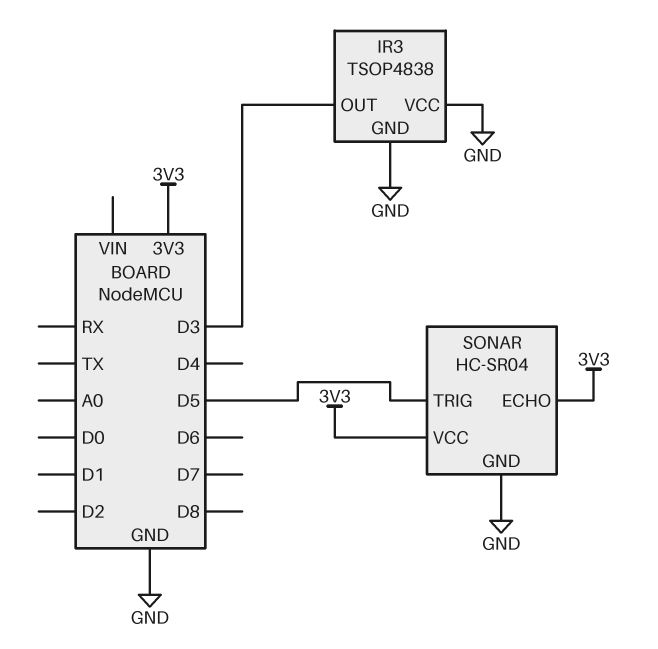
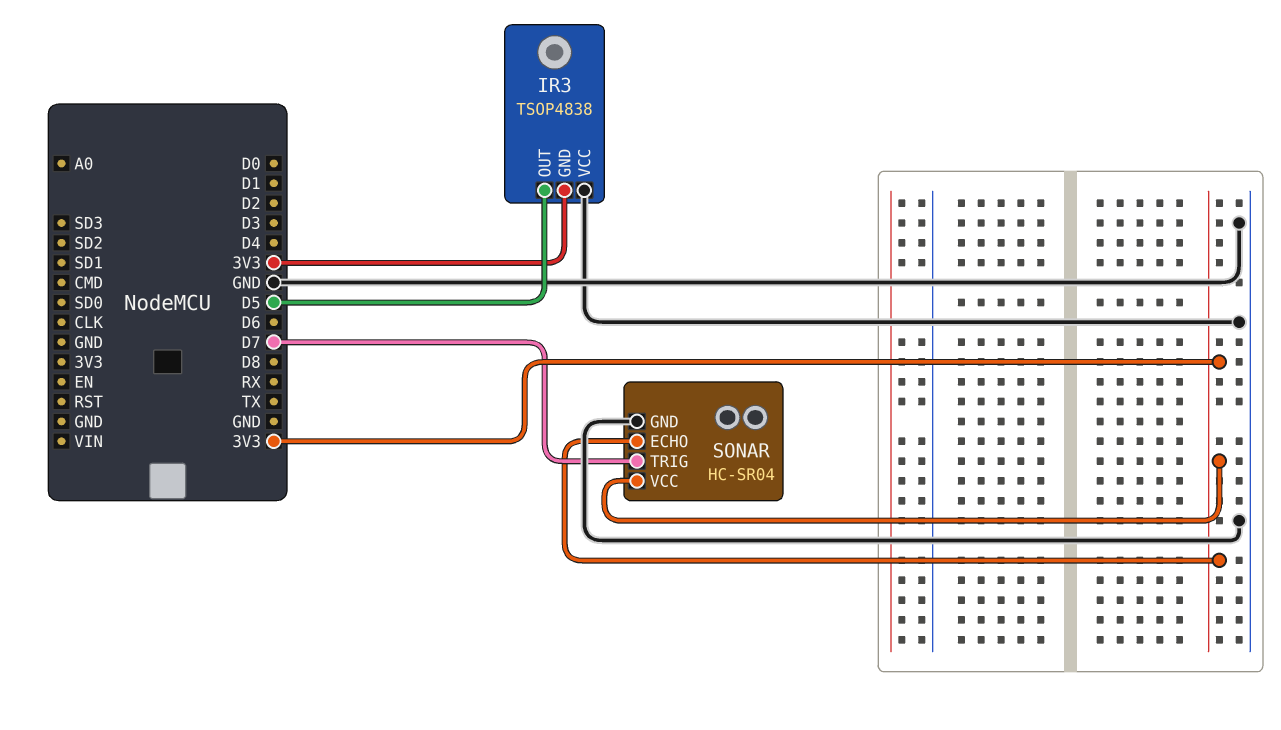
IR3 pin GND: GND -> 3V3
IR3 pin OUT: D3 -> D5
SONAR pin TRIG: D5 -> D7

